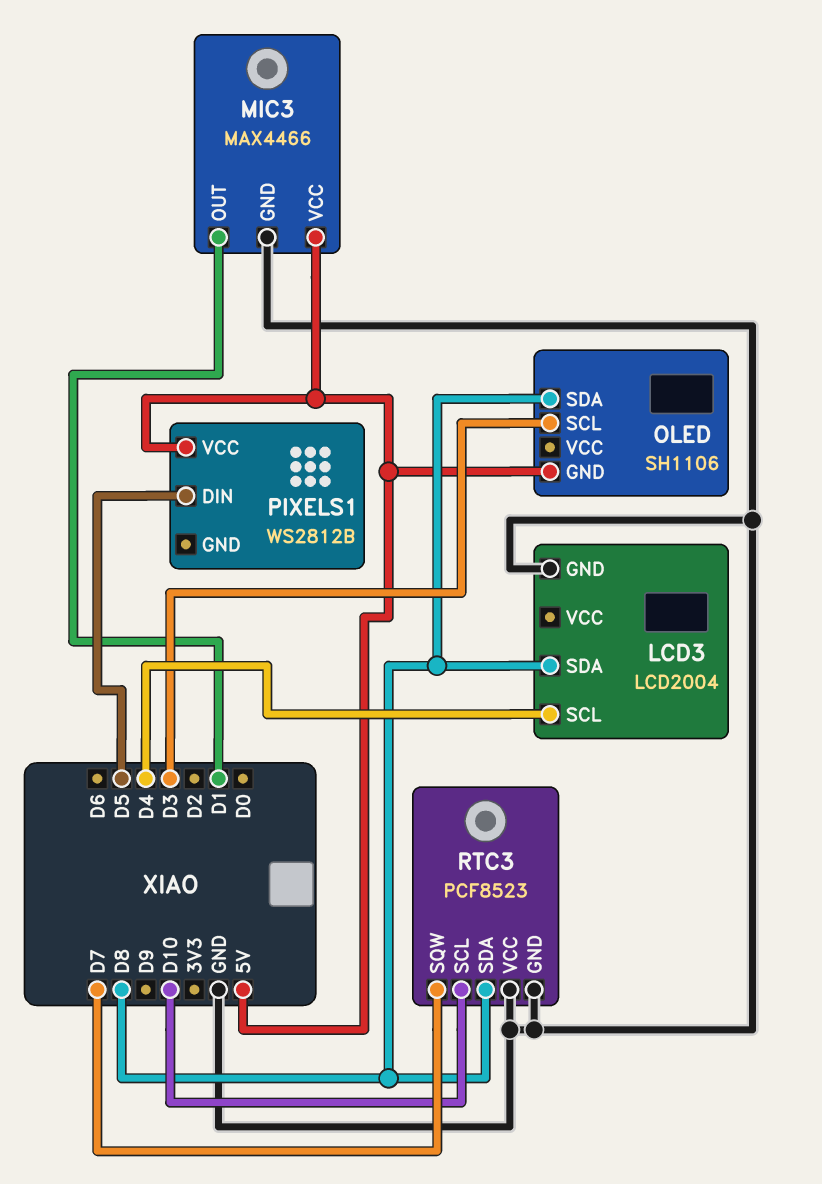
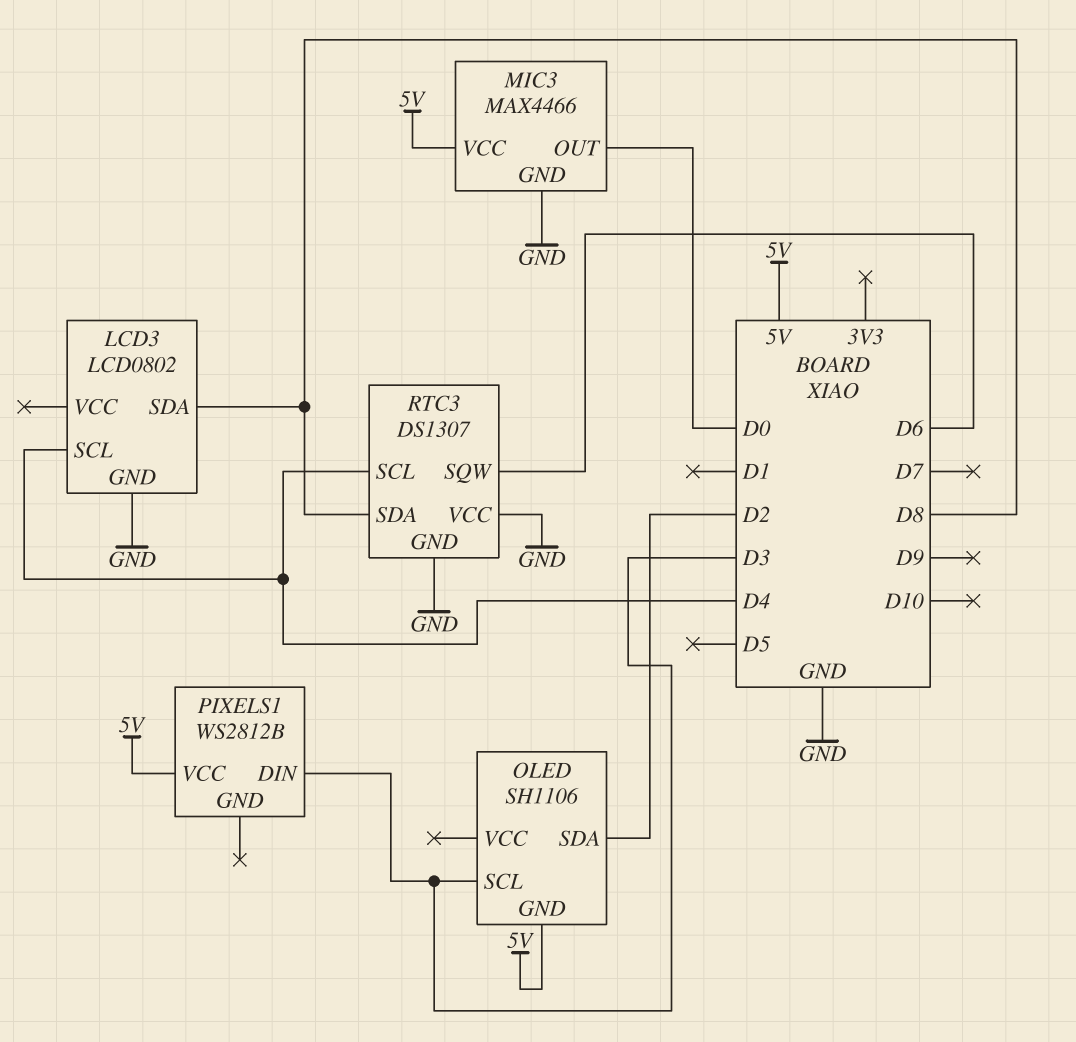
LCD3: LCD2004 -> LCD0802
MIC3 pin OUT: D1 -> D0
OLED pin SDA: D8 -> D2
PIXELS1 pin DIN: D5 -> D3
RTC3: PCF8523 -> DS1307
RTC3 pin SCL: D10 -> D4
RTC3 pin SQW: D7 -> D6

